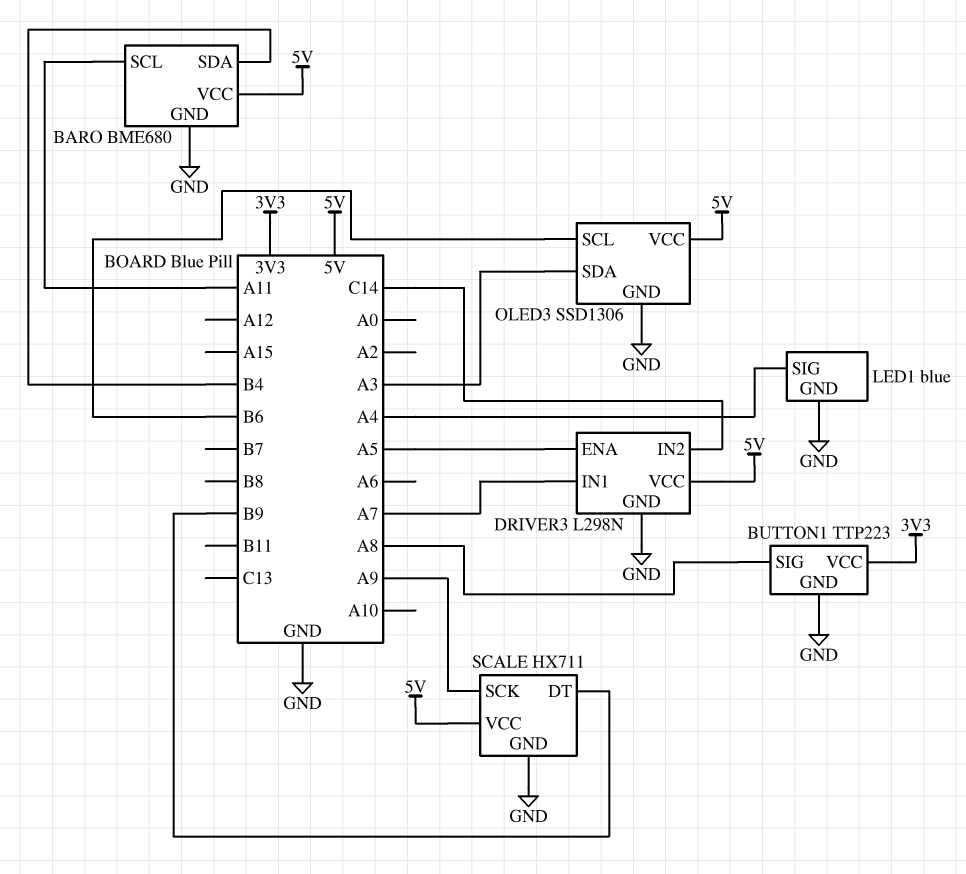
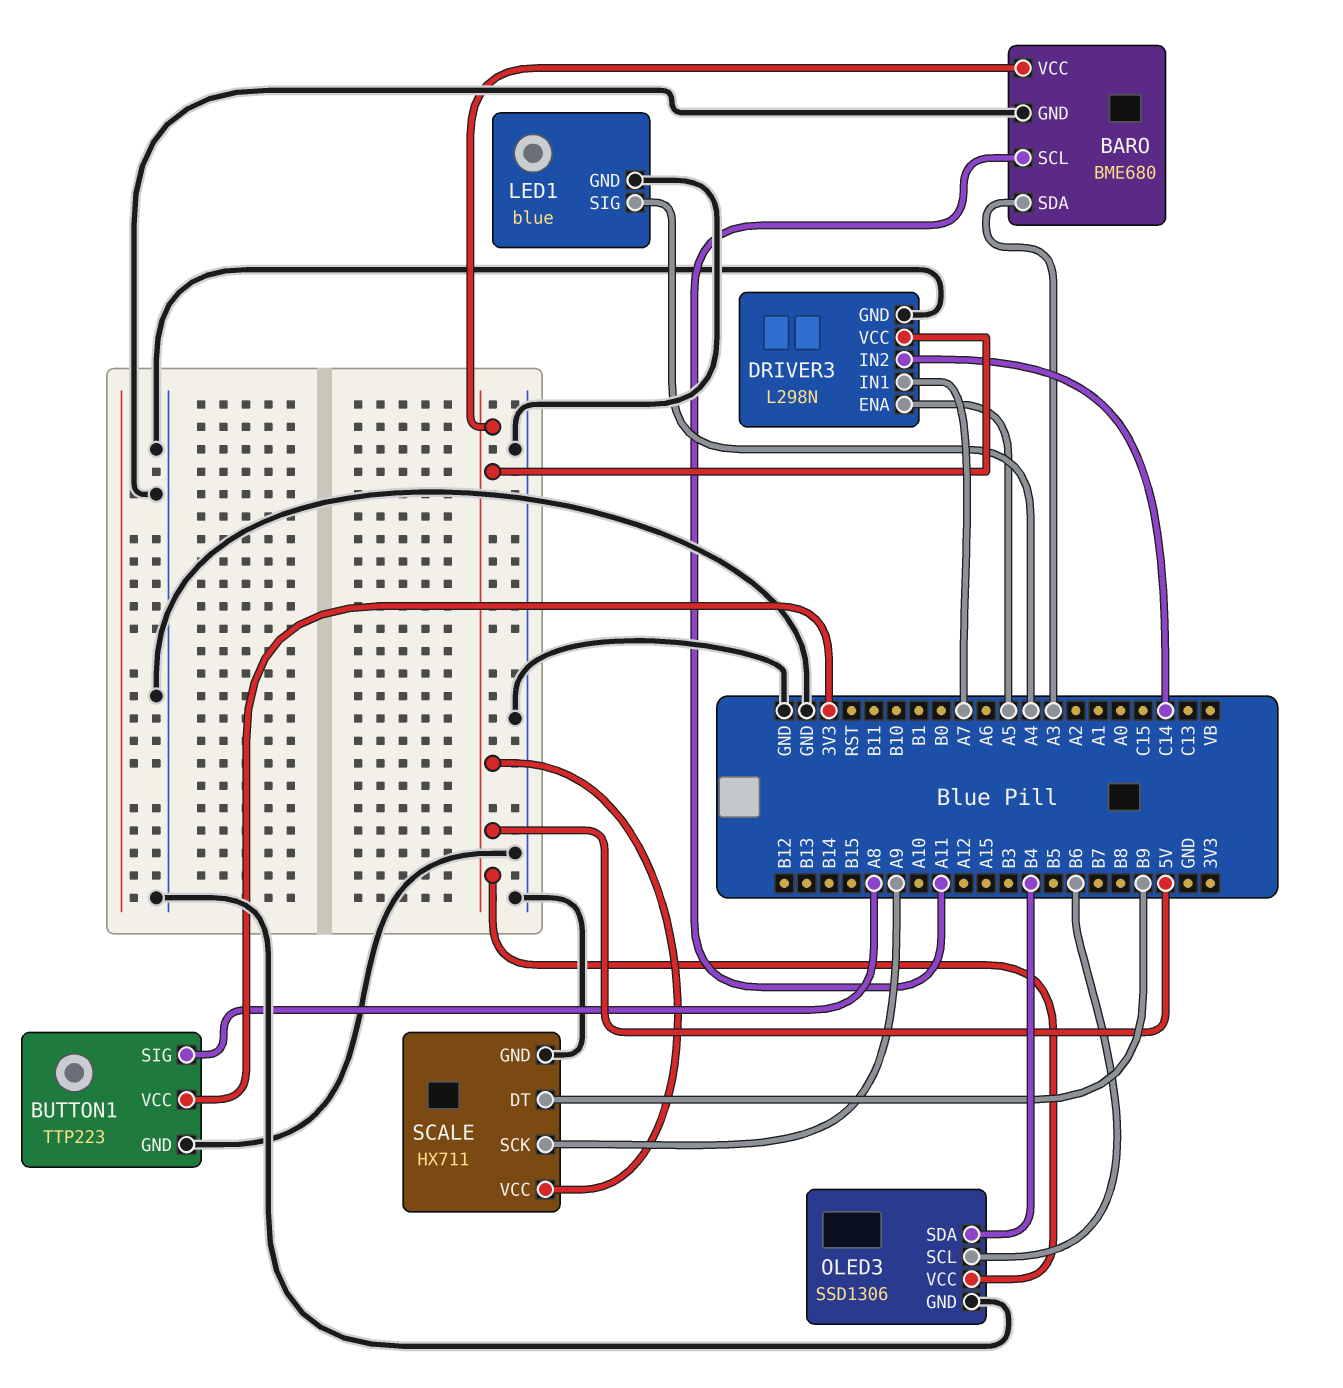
BARO pin SDA: B4 -> A3
OLED3 pin SDA: A3 -> B4

